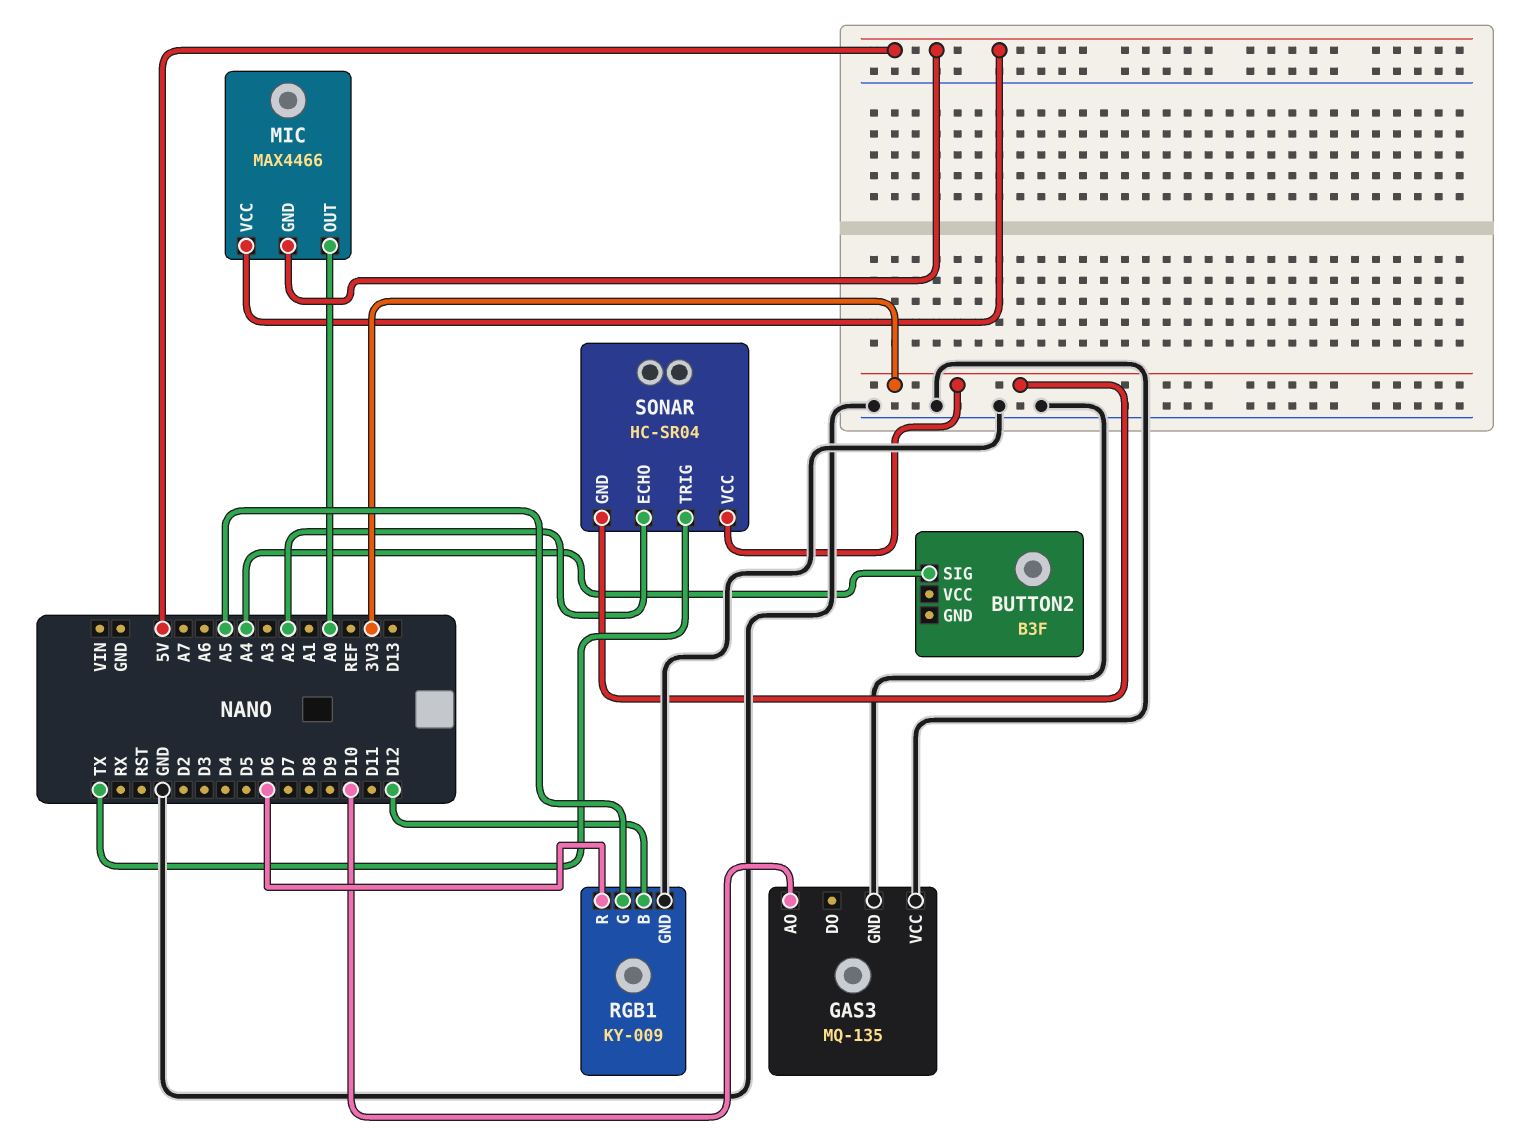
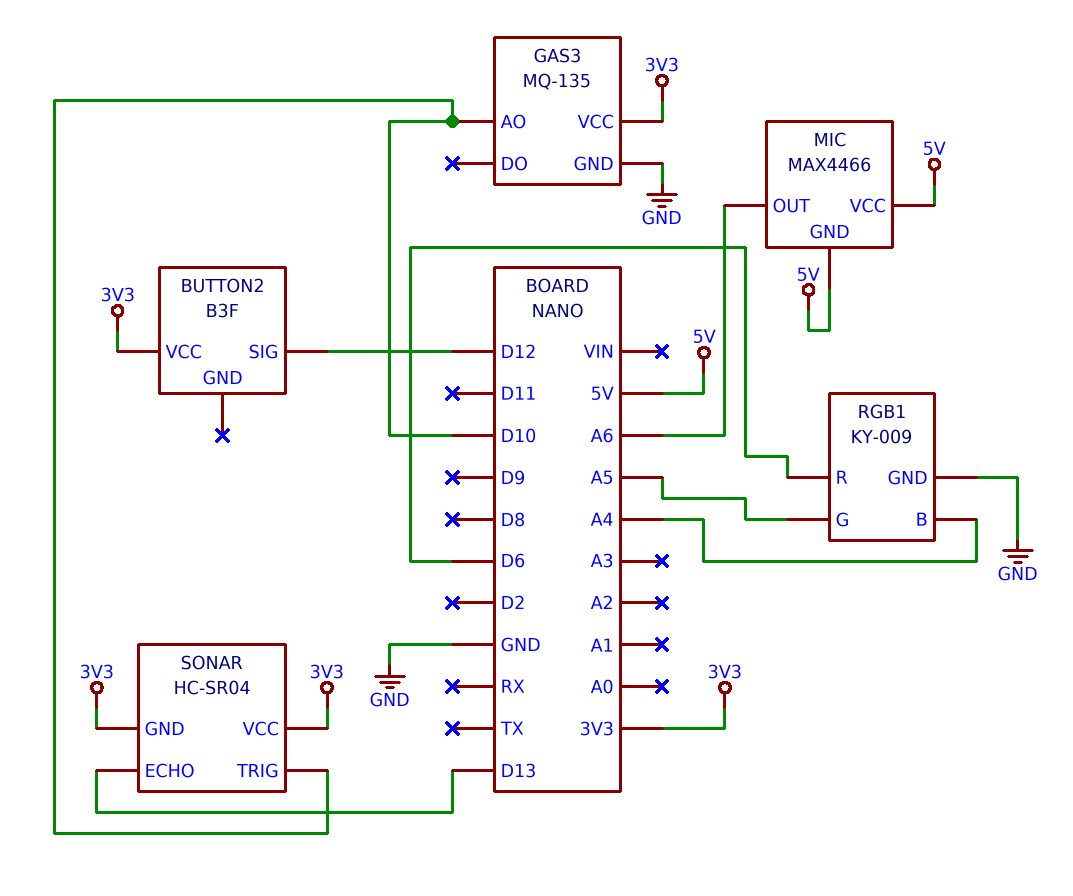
BUTTON2 pin SIG: A4 -> D12
BUTTON2 pin VCC: none -> 3V3
GAS3 pin VCC: GND -> 3V3
MIC pin OUT: A0 -> A6
RGB1 pin B: D12 -> A4
SONAR pin ECHO: A2 -> D13
SONAR pin TRIG: TX -> D10

